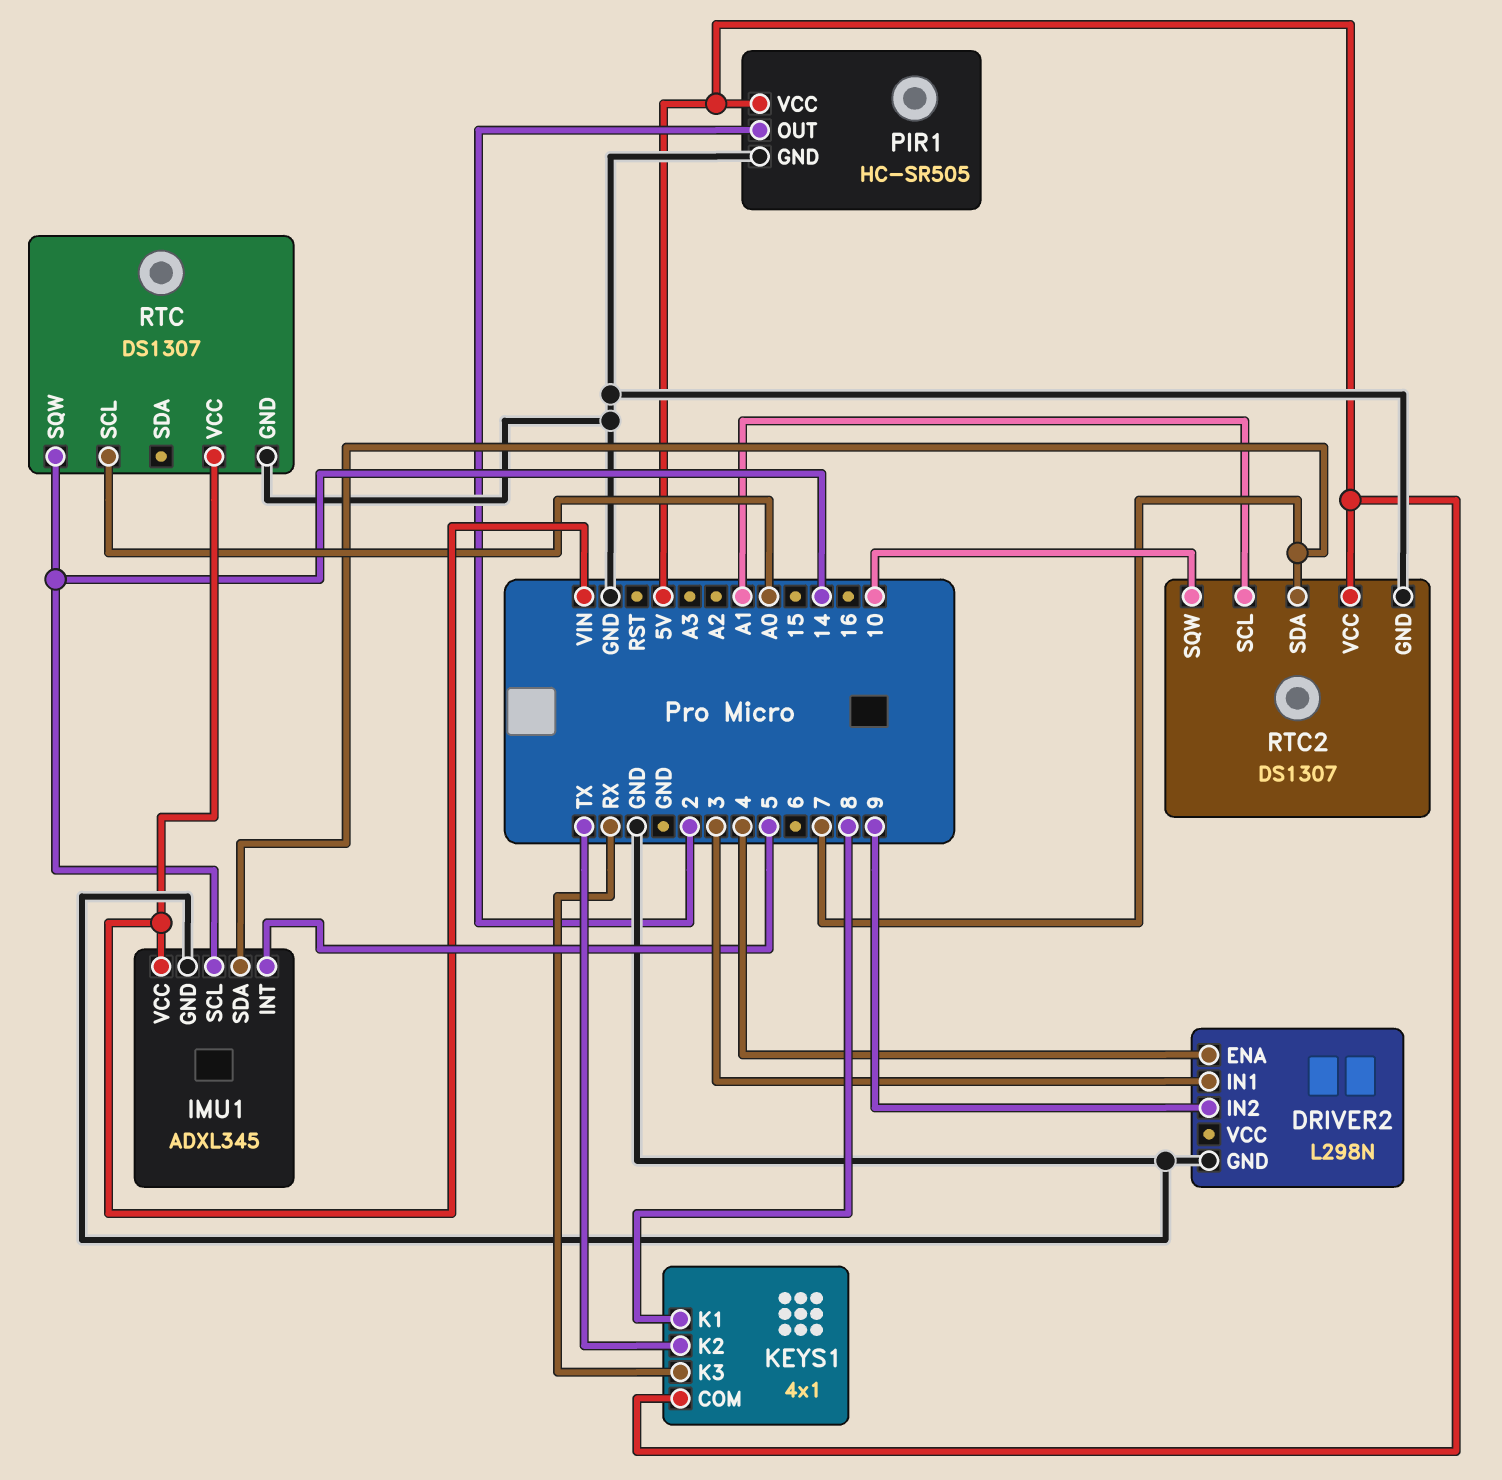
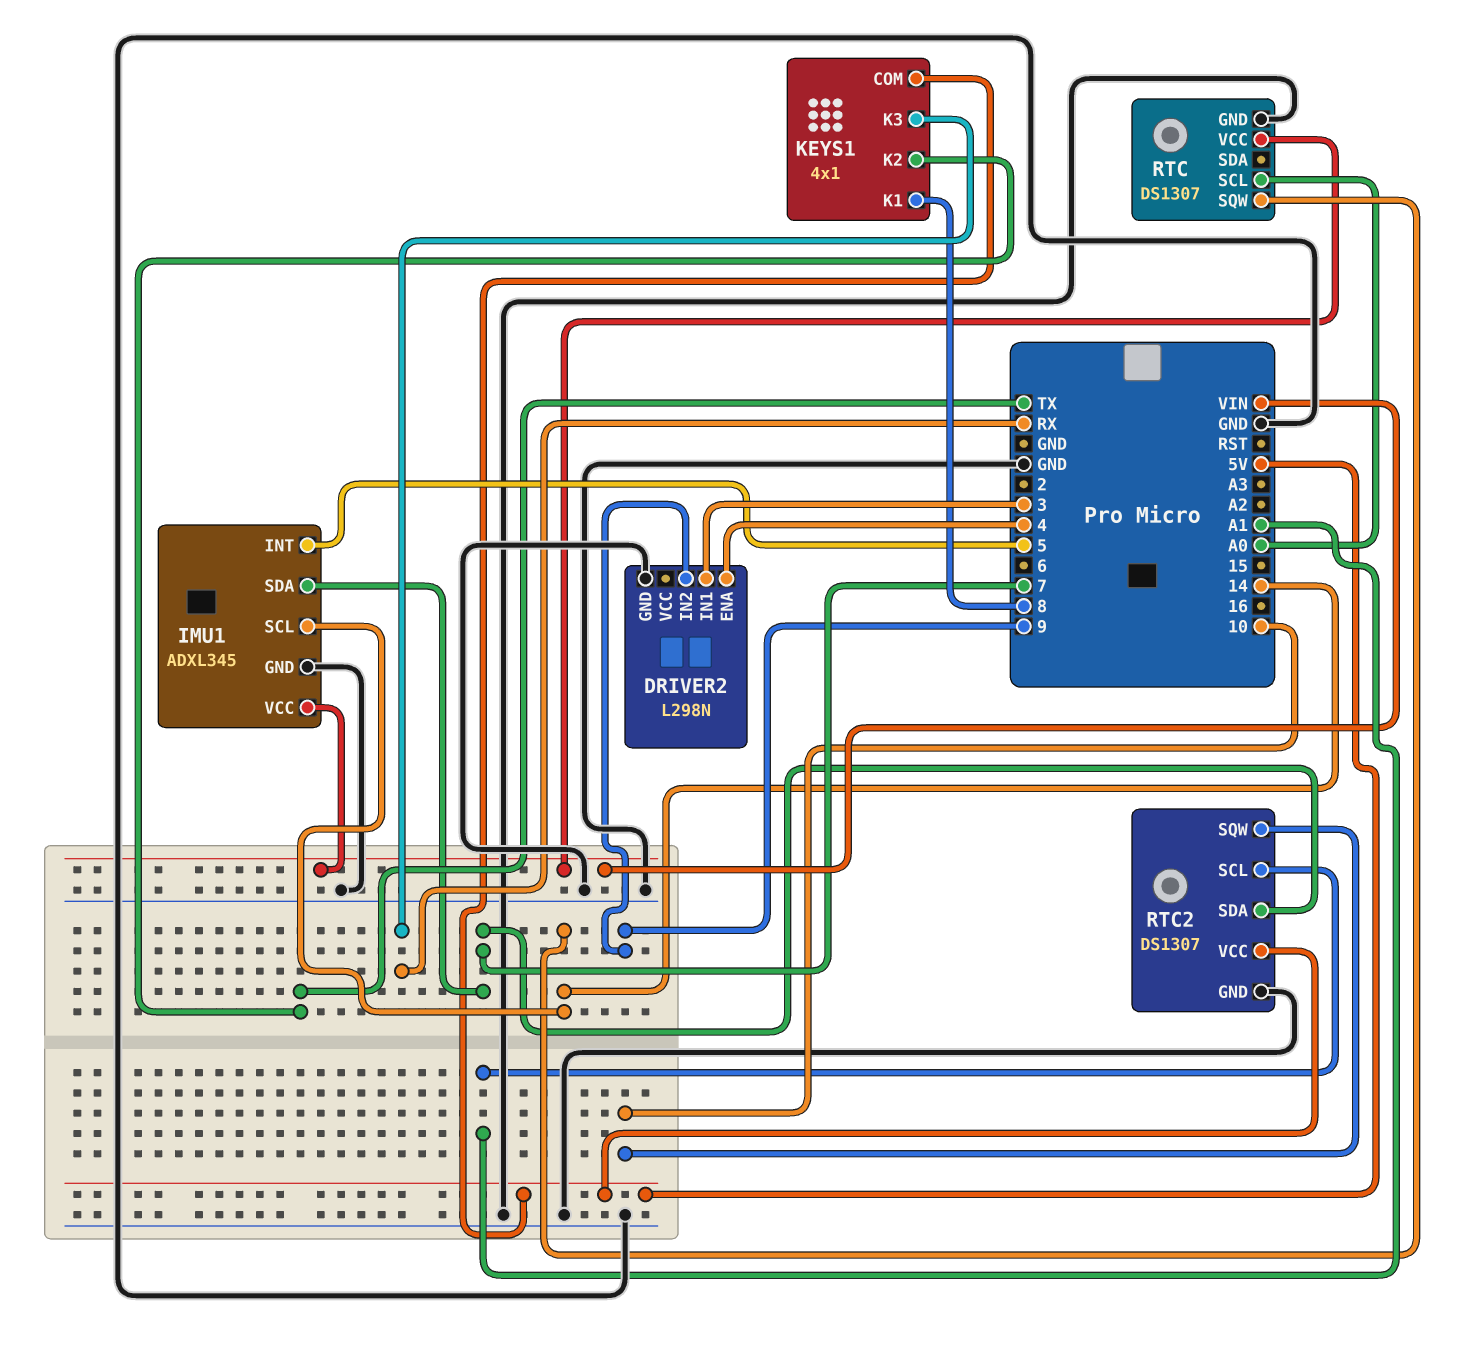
PIR1: HC-SR505 -> none
PIR1 pin GND: GND -> none
PIR1 pin OUT: 2 -> none
PIR1 pin VCC: 5V -> none

